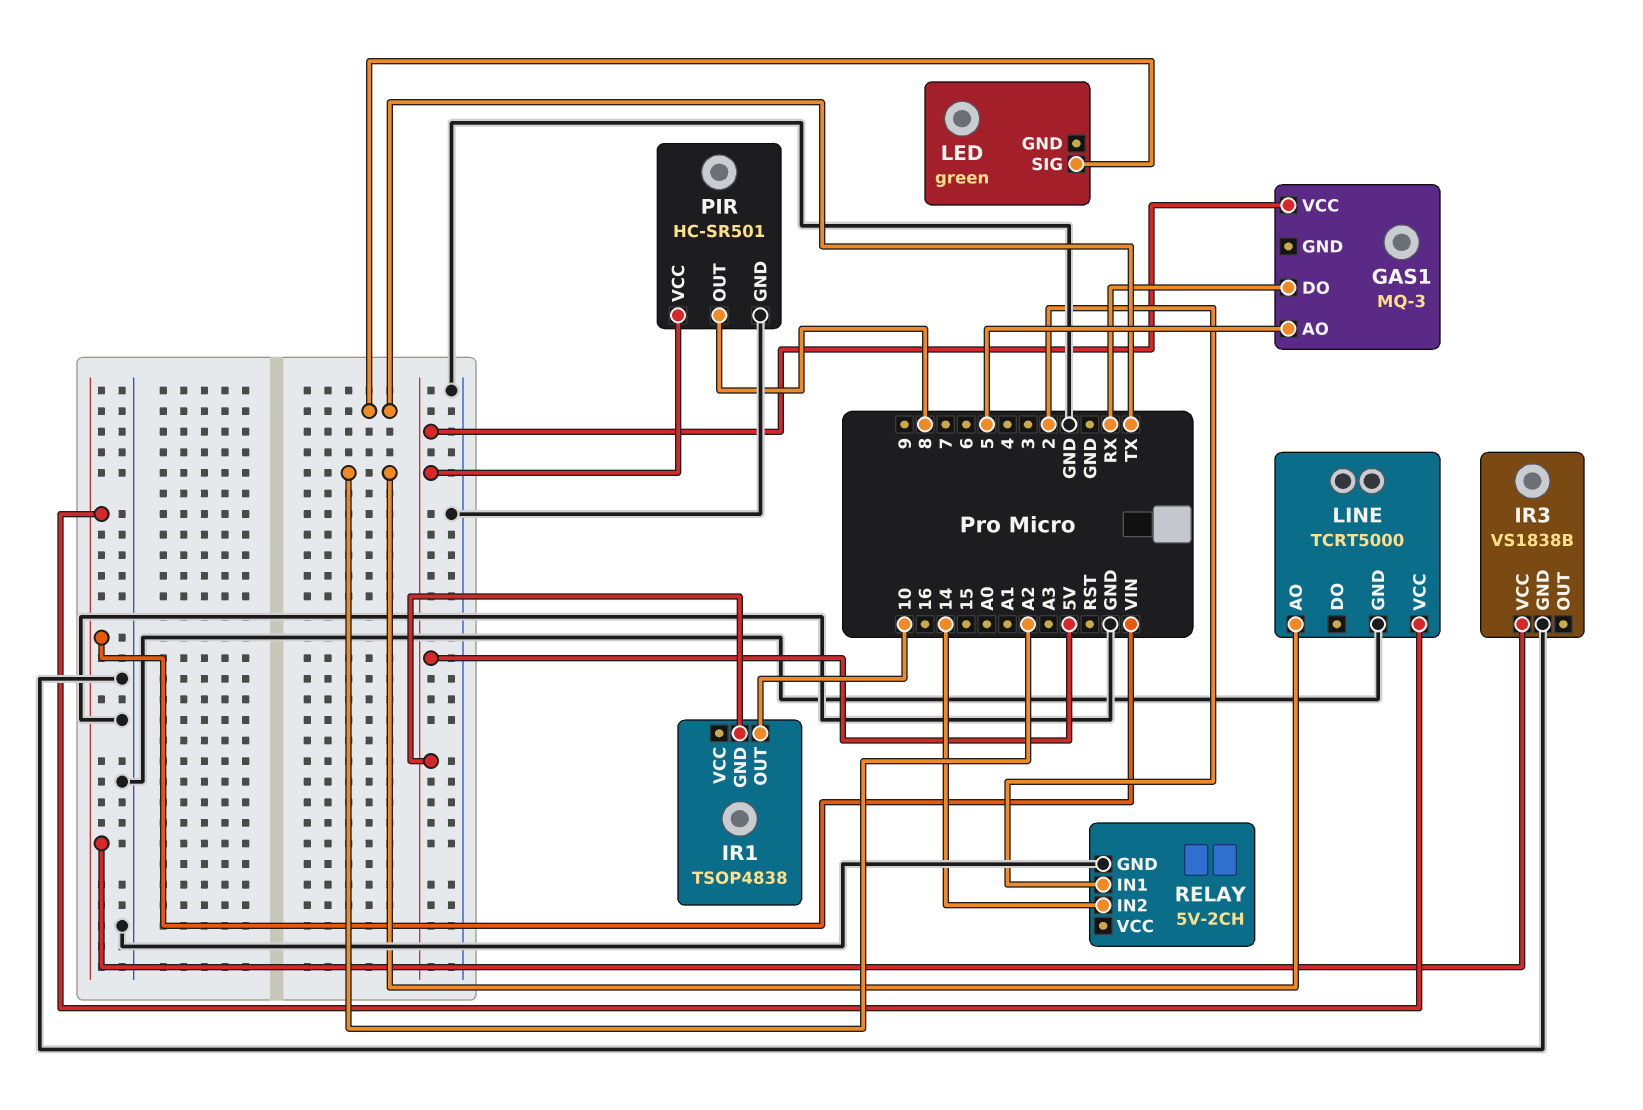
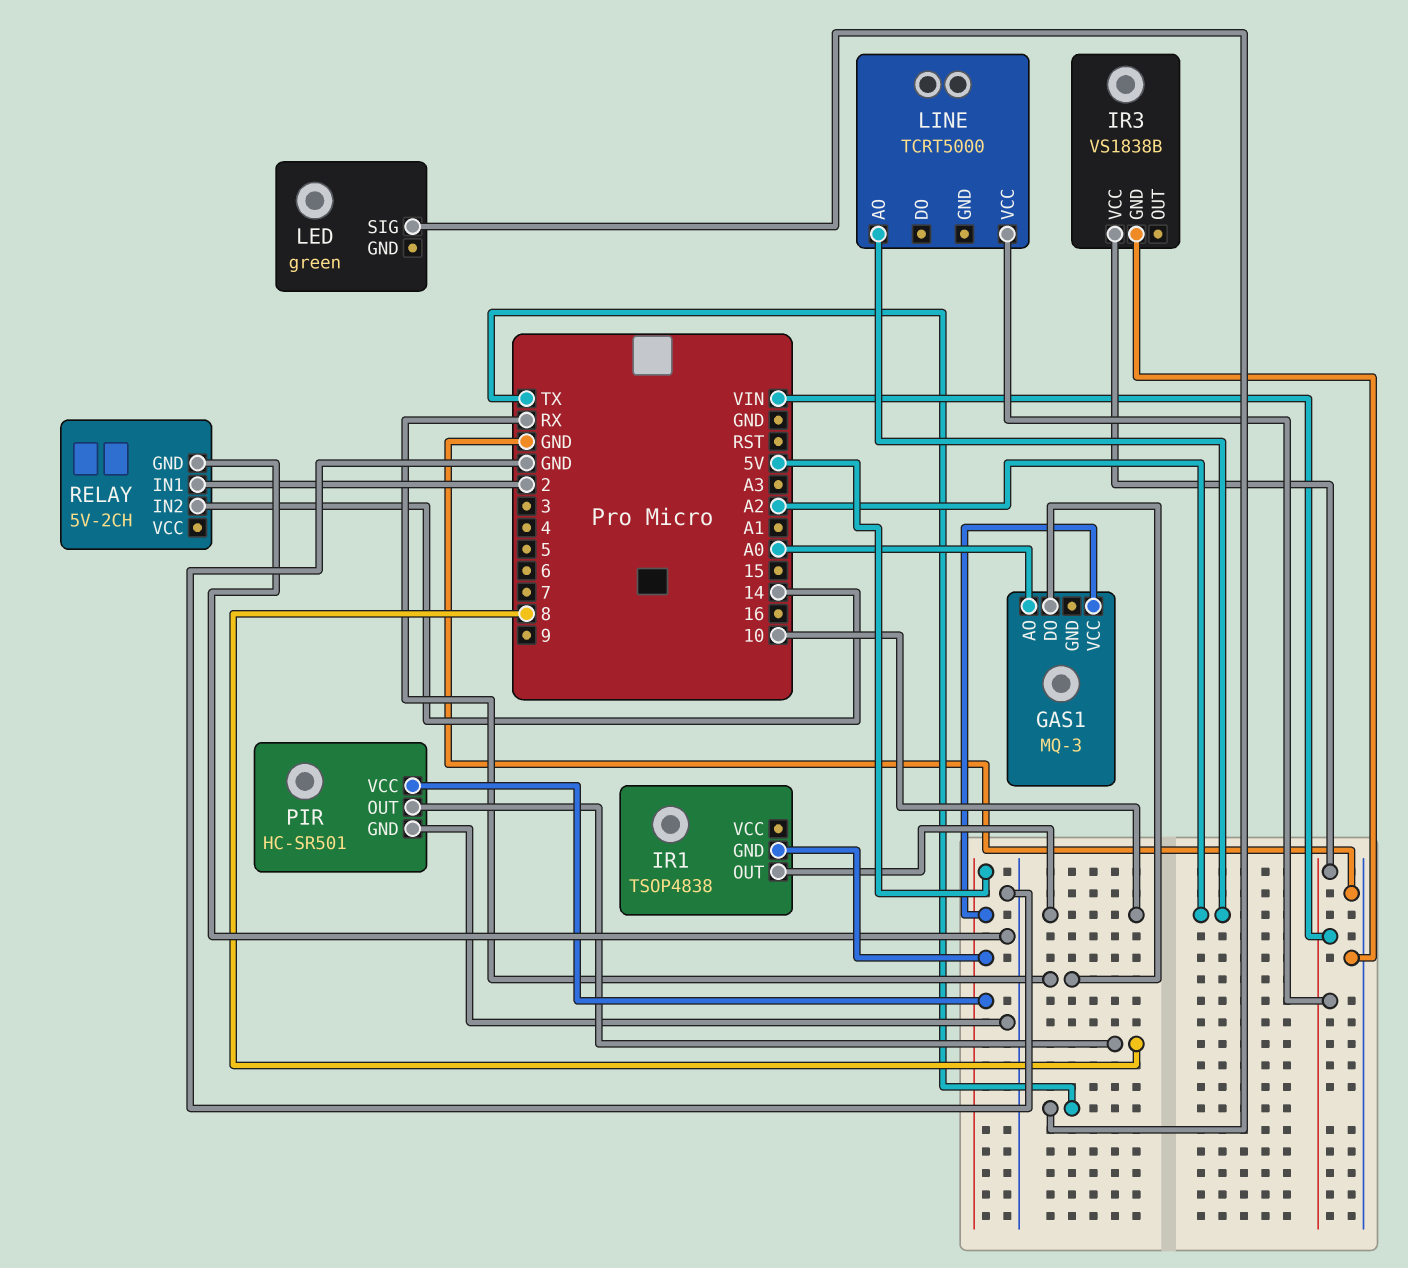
GAS1 pin AO: 5 -> A0
LINE pin GND: GND -> none

